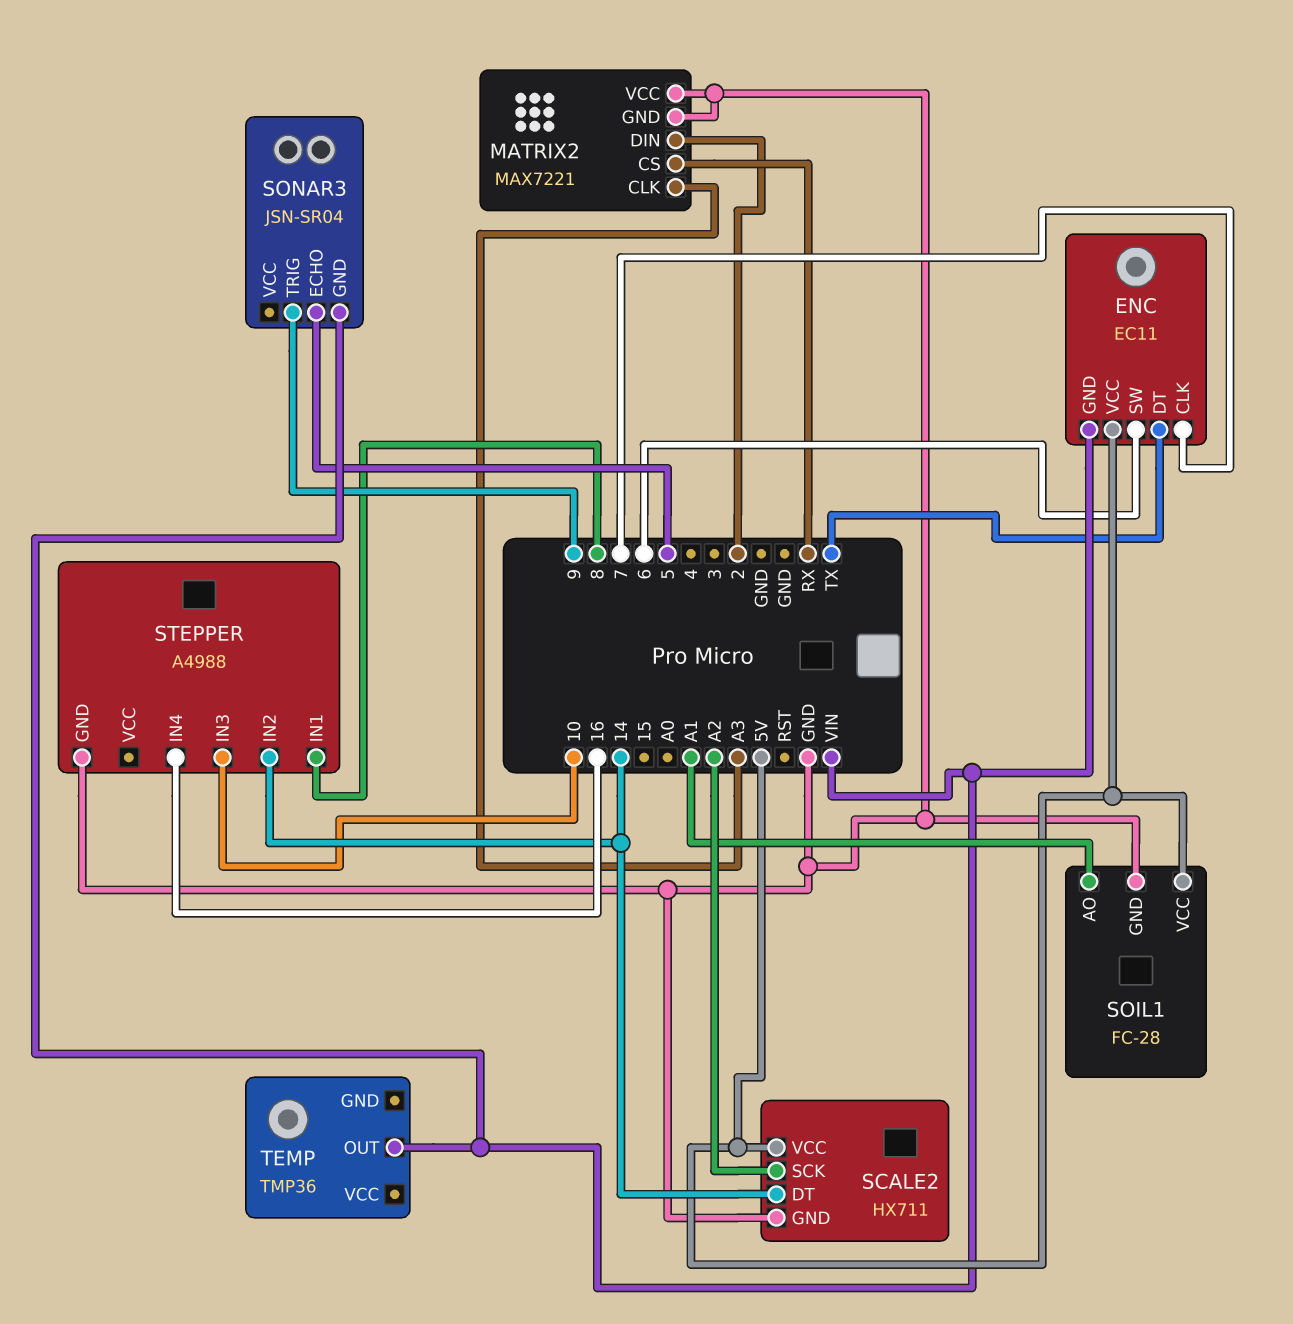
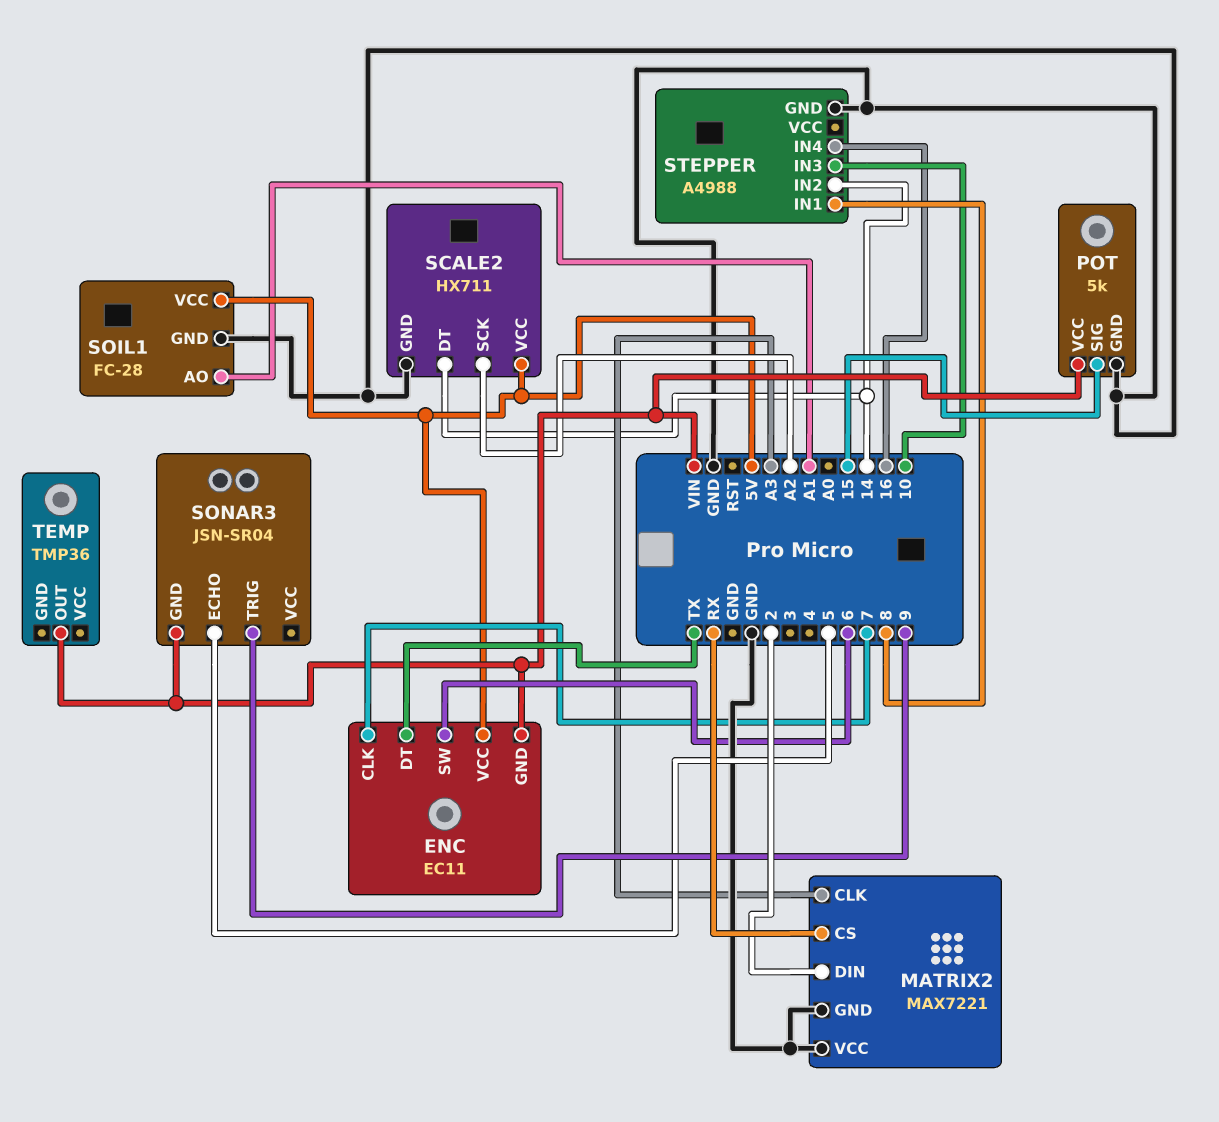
POT: none -> 5k
POT pin GND: none -> GND
POT pin SIG: none -> 15
POT pin VCC: none -> VIN

